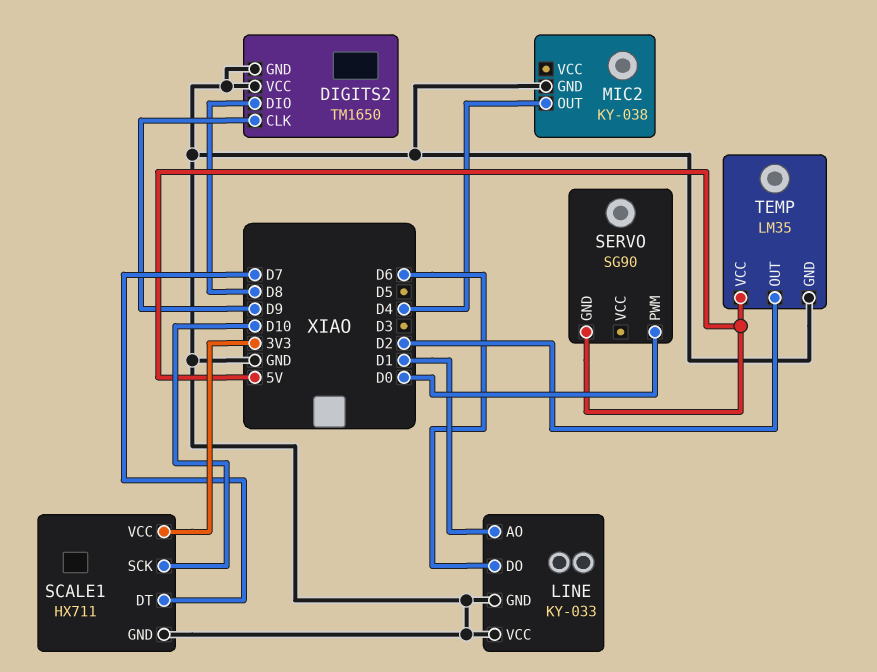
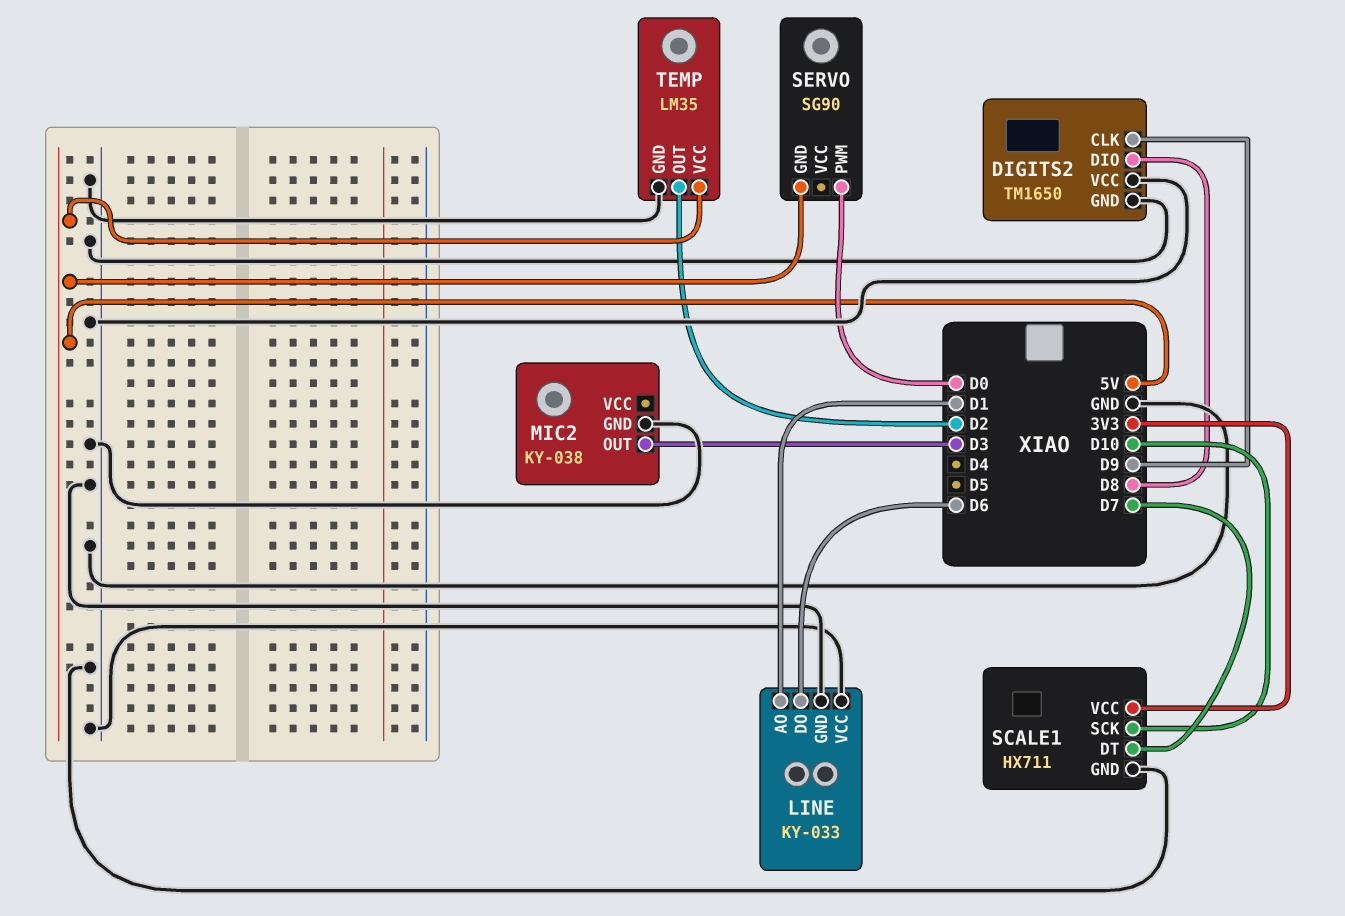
MIC2 pin OUT: D4 -> D3

